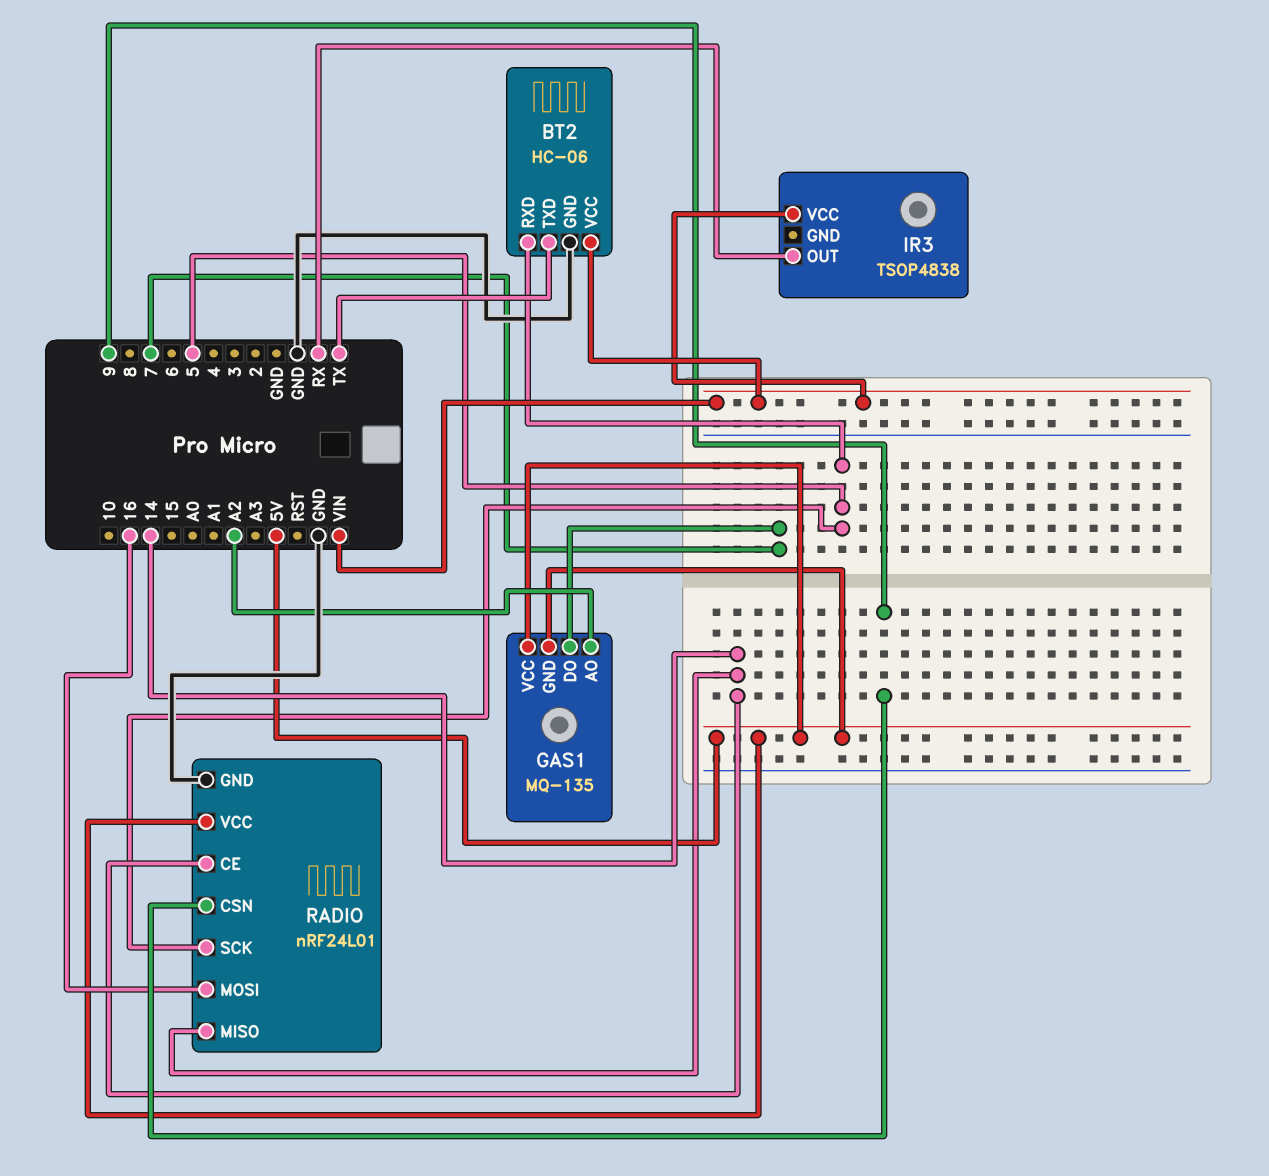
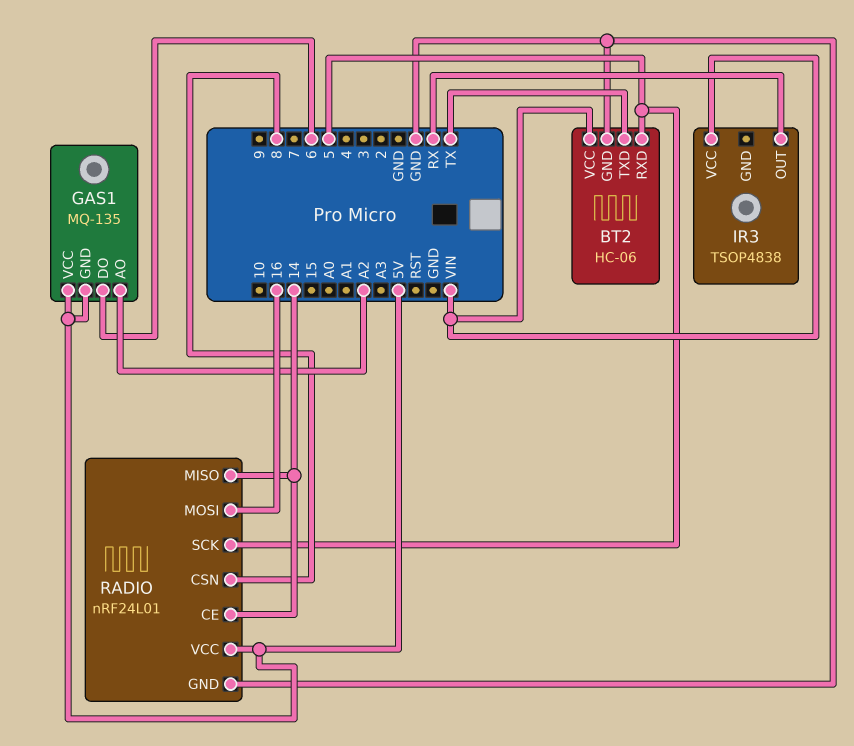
GAS1 pin DO: 7 -> 6
RADIO pin CSN: 9 -> 8

